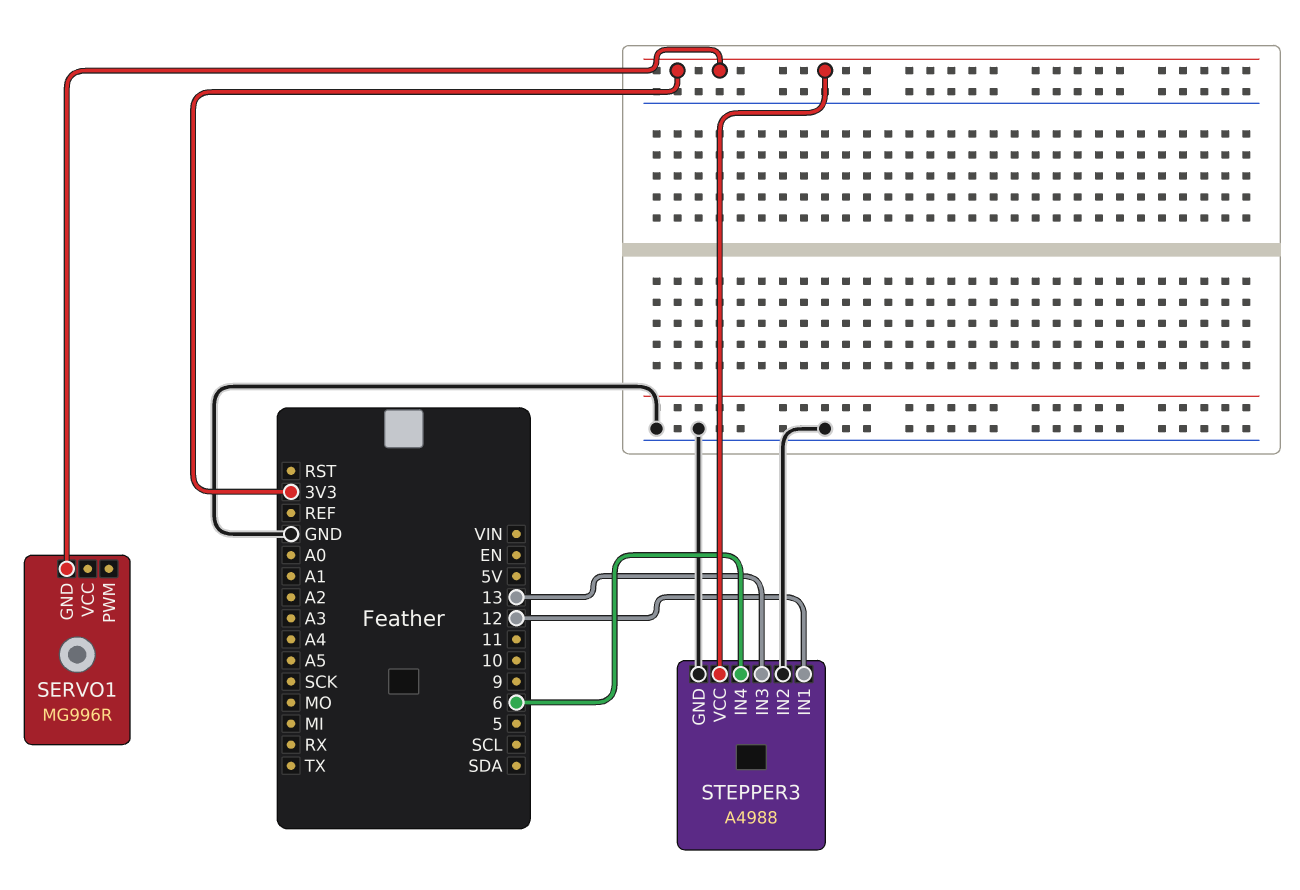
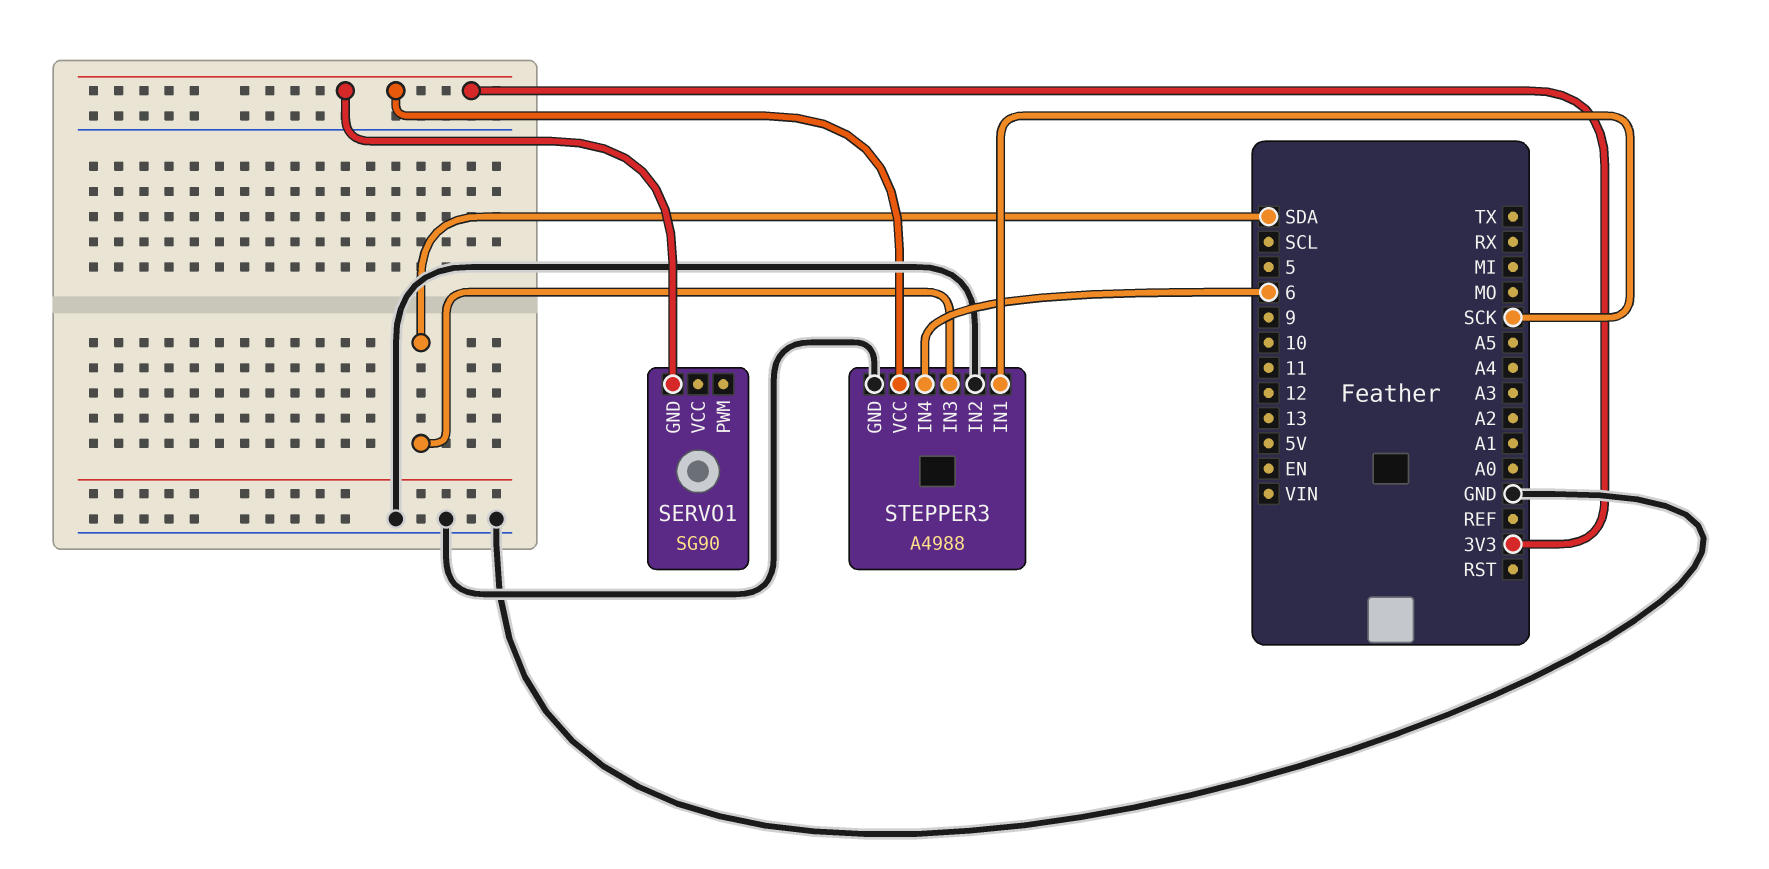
SERVO1: MG996R -> SG90
STEPPER3 pin IN1: 12 -> SCK
STEPPER3 pin IN3: 13 -> SDA

